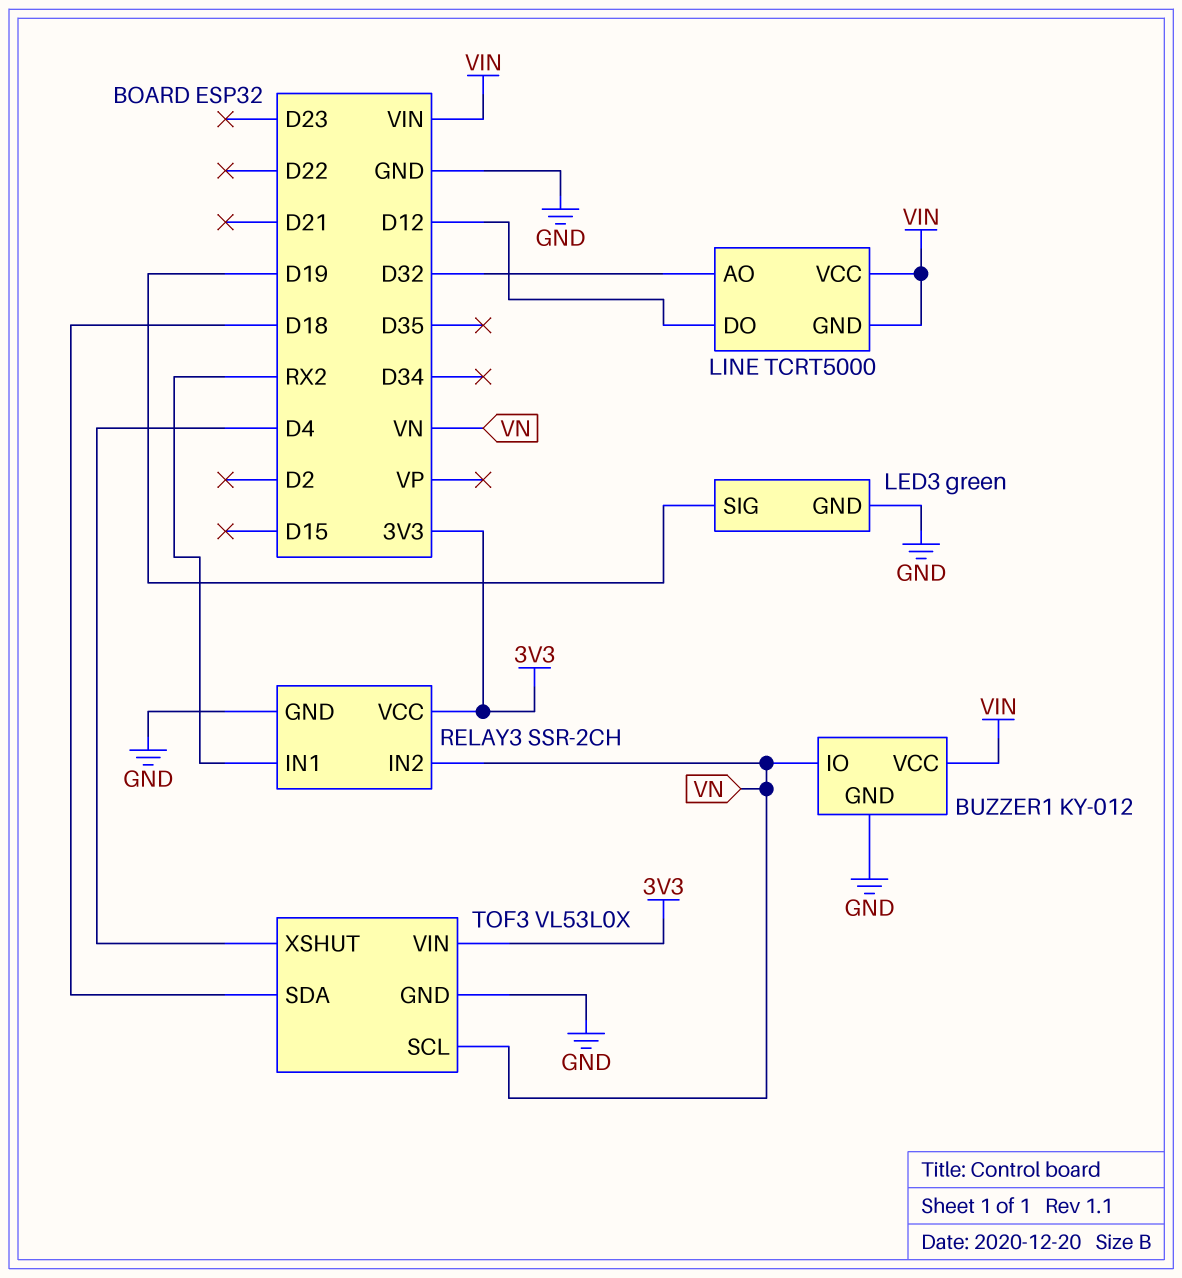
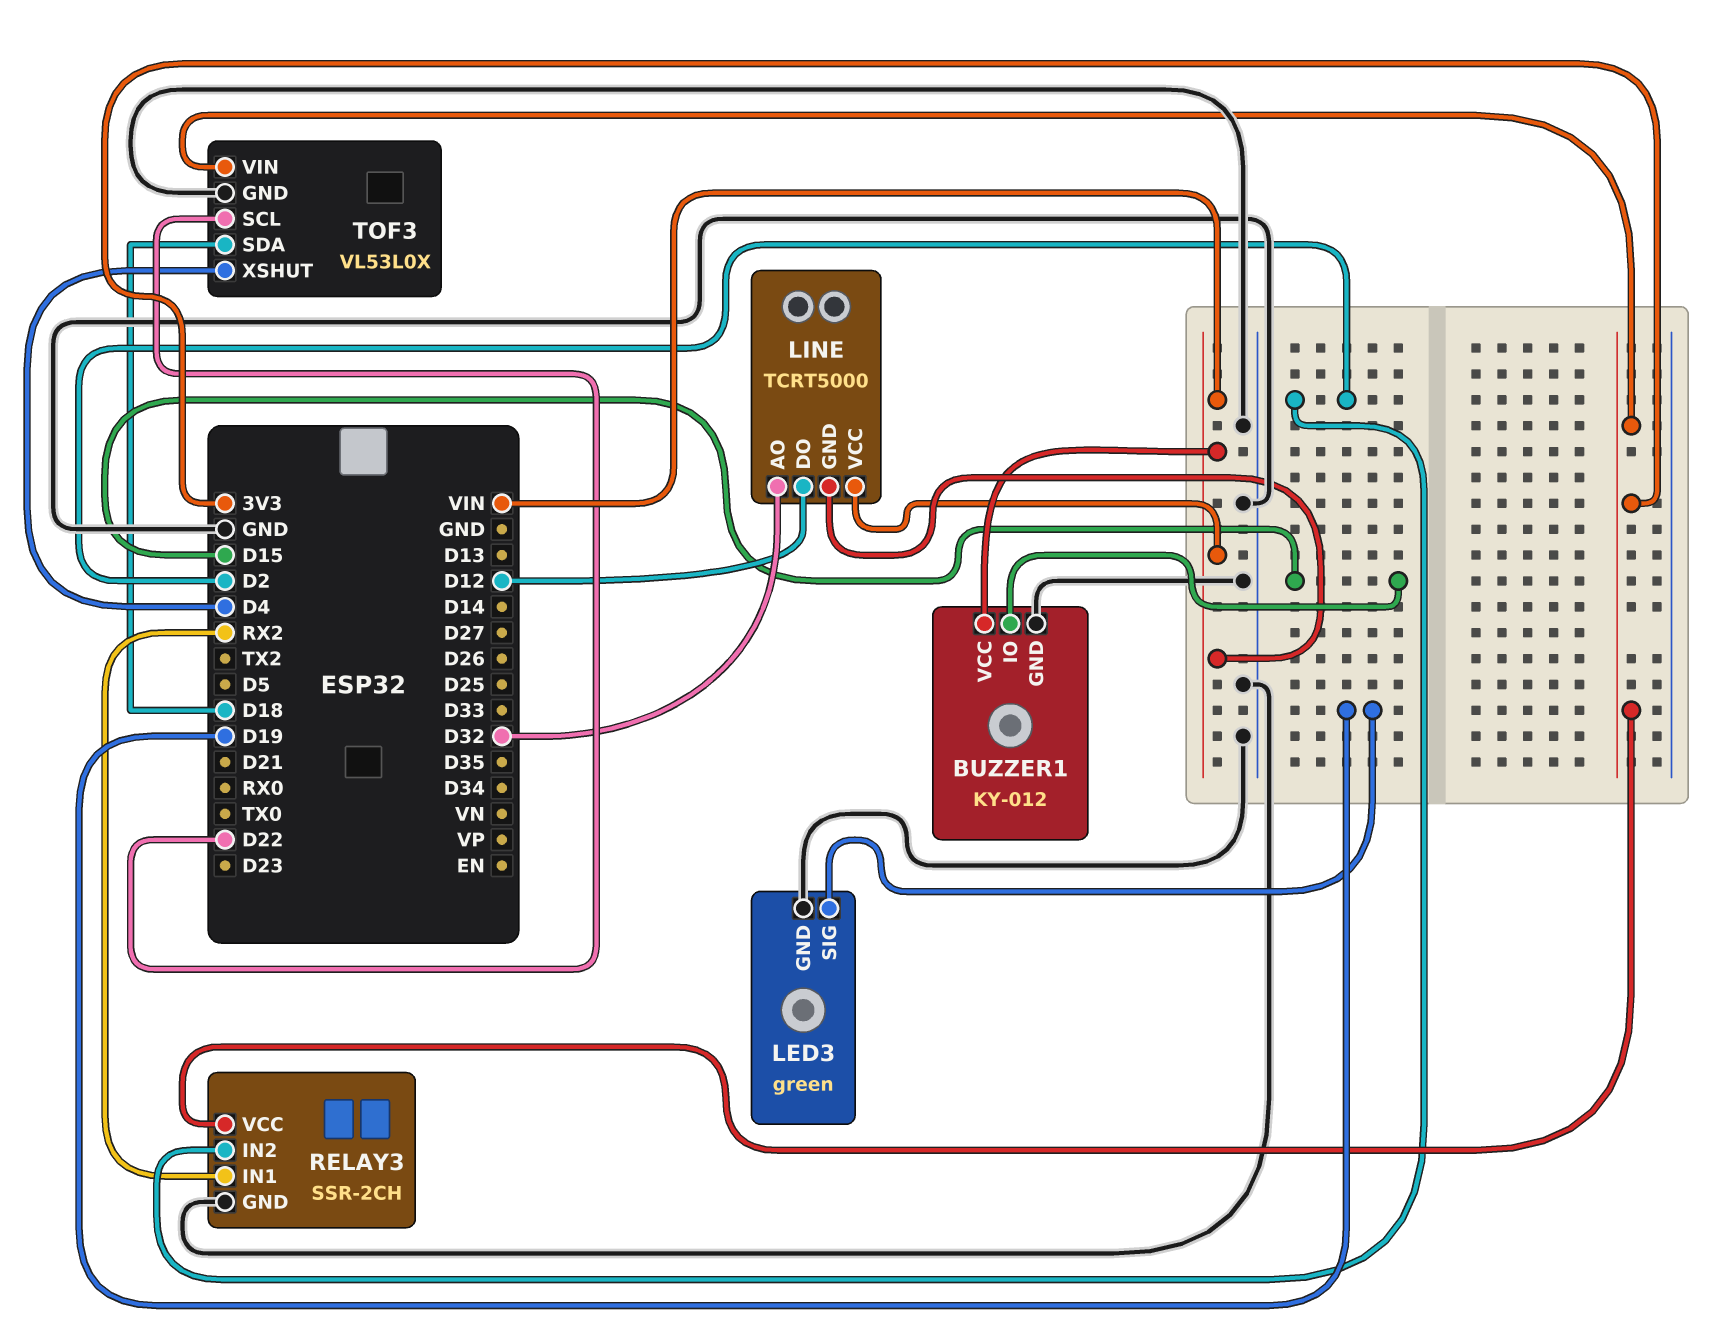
BUZZER1 pin IO: VN -> D15
RELAY3 pin IN2: VN -> D2
TOF3 pin SCL: VN -> D22

